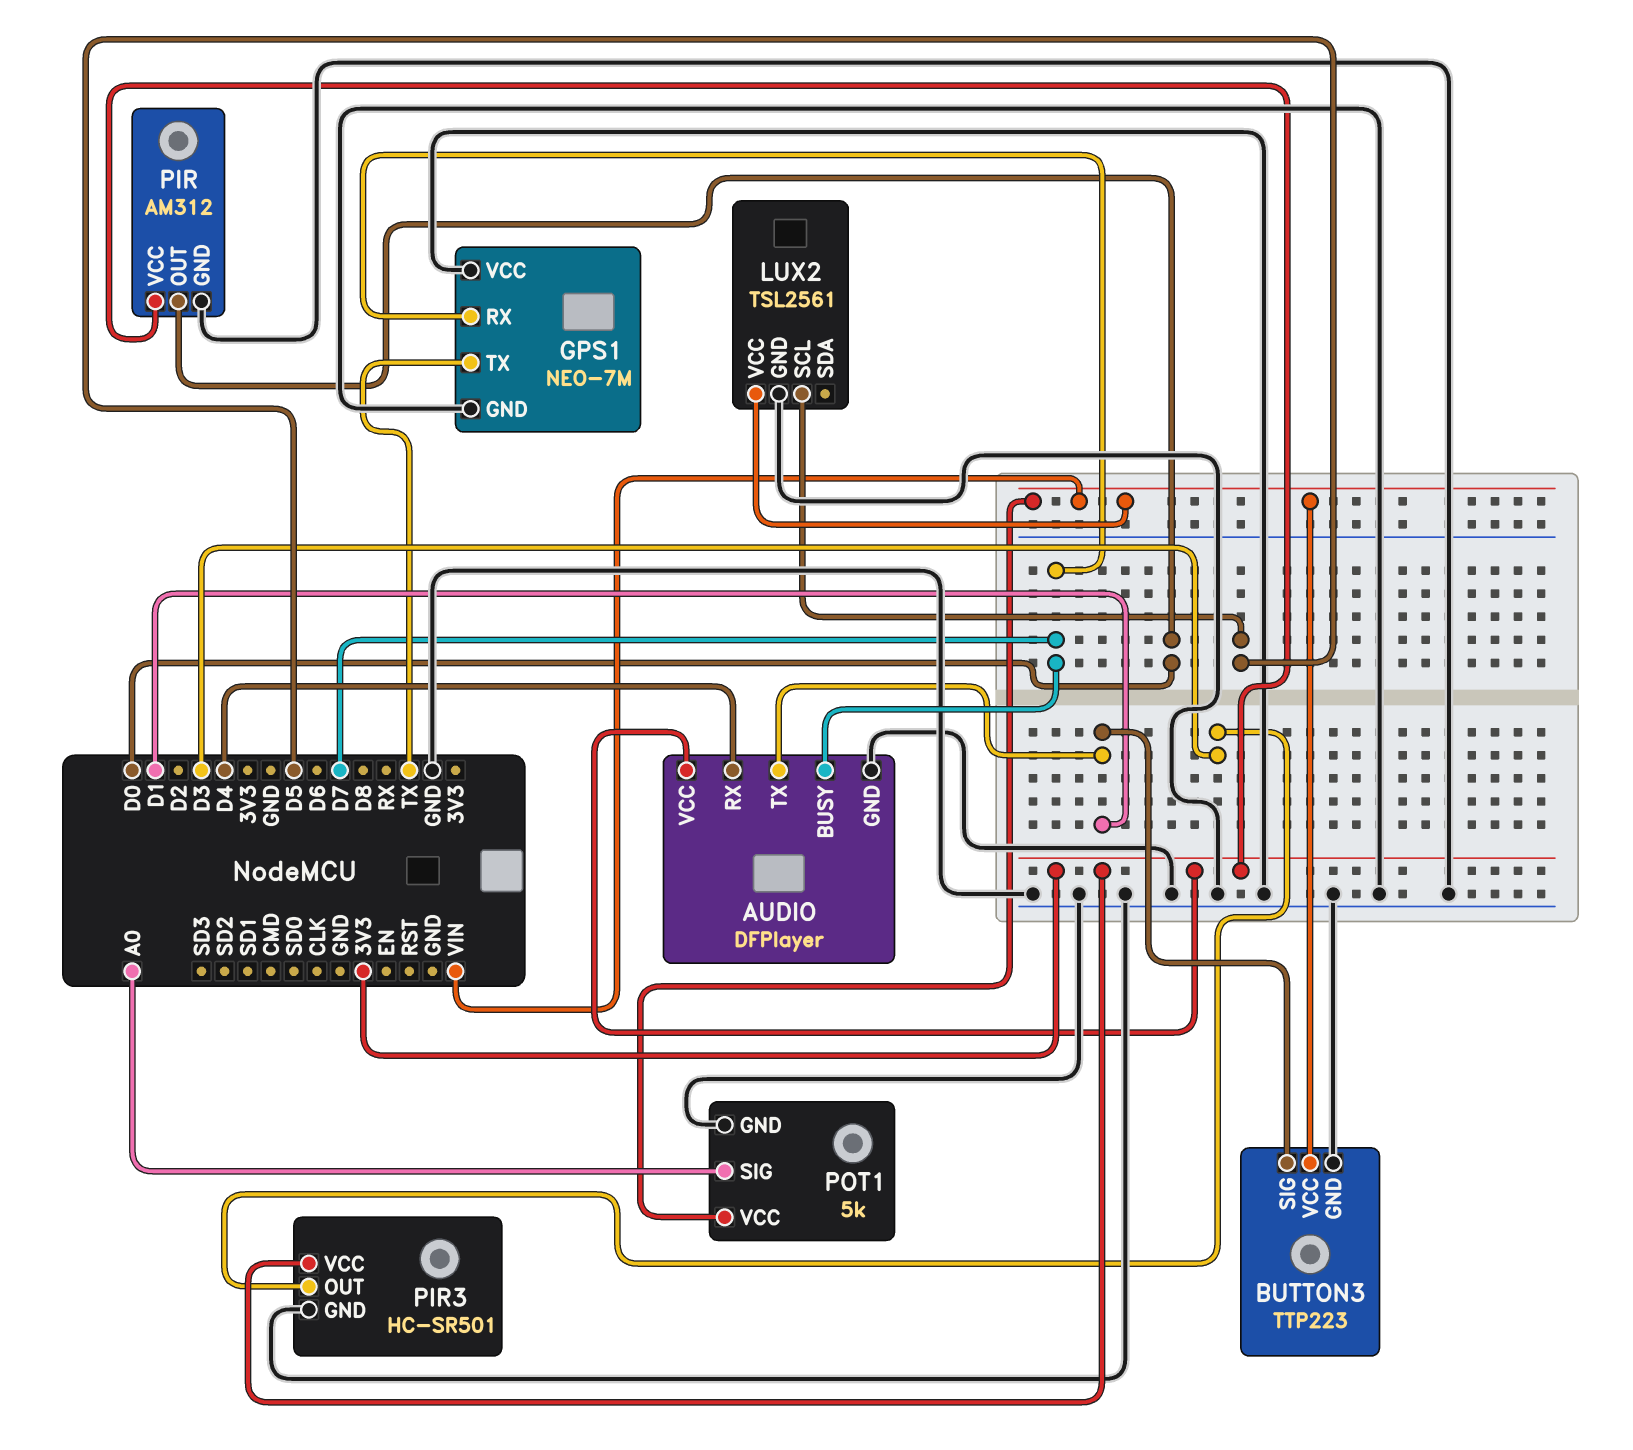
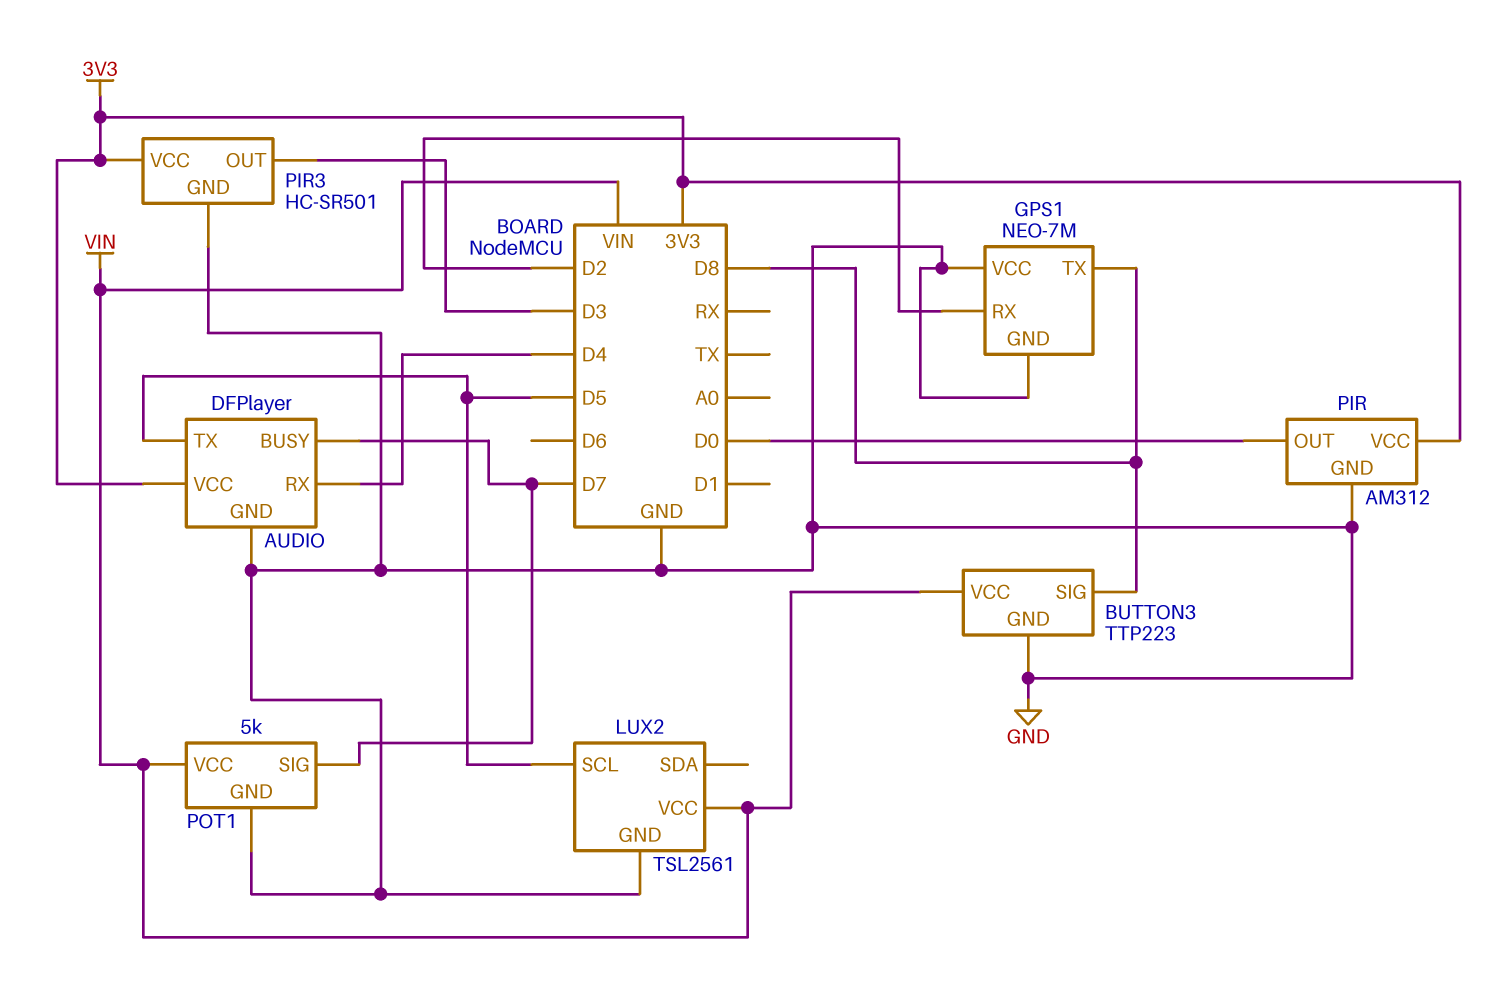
AUDIO pin TX: D1 -> D5
BUTTON3 pin SIG: D1 -> D8
GPS1 pin RX: D7 -> D2
GPS1 pin TX: TX -> D8
POT1 pin SIG: A0 -> D7

